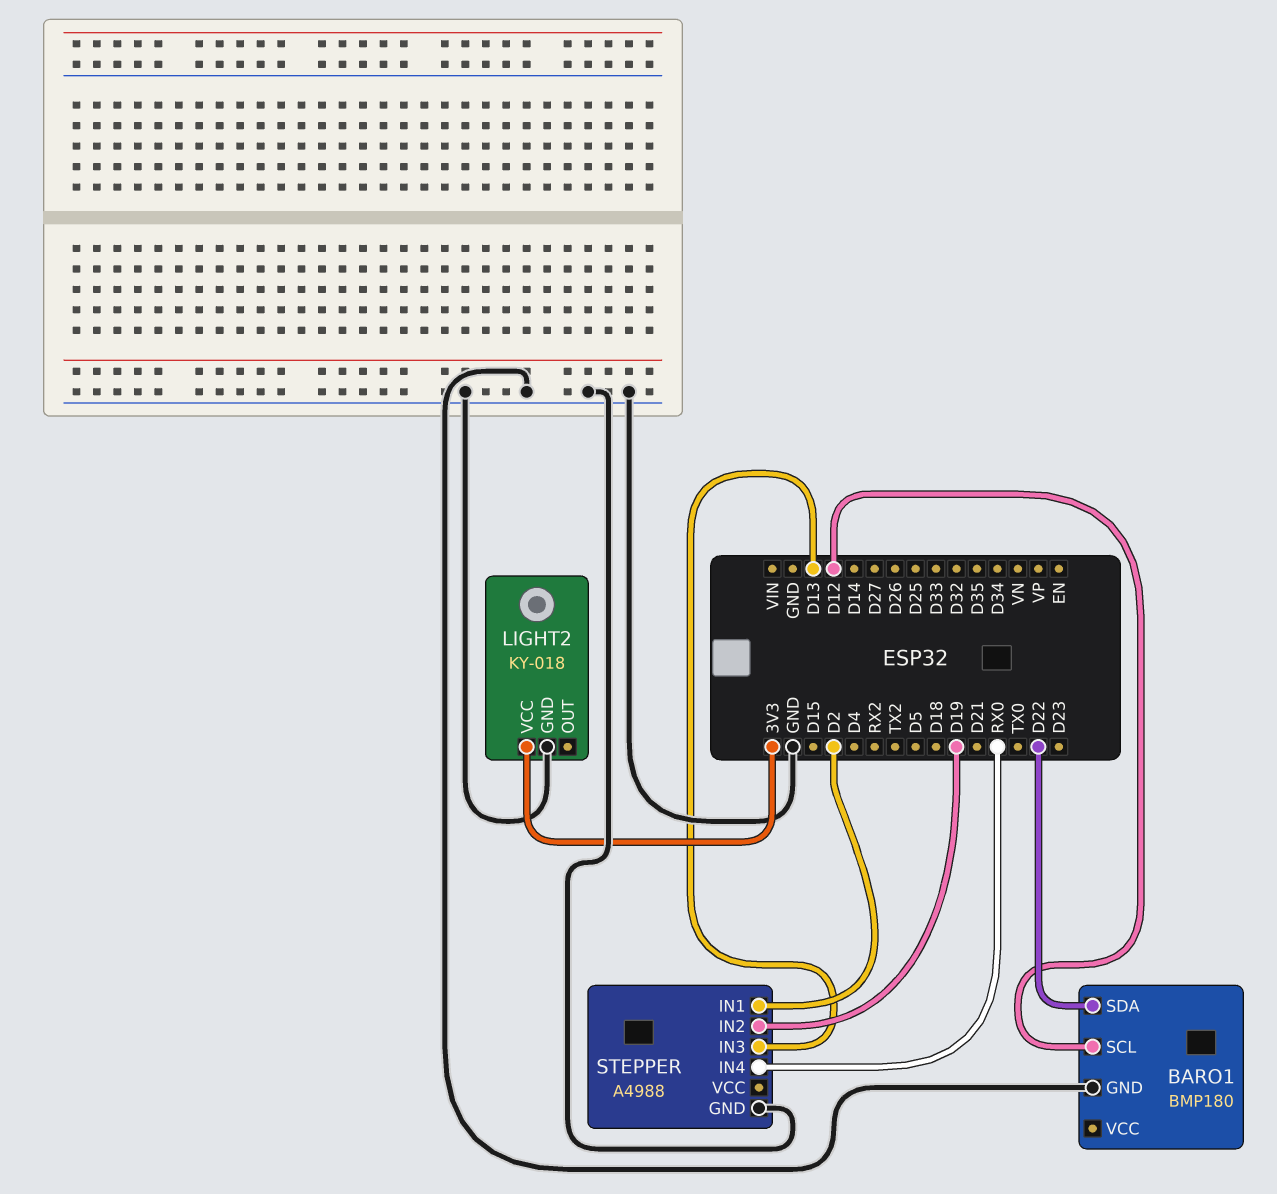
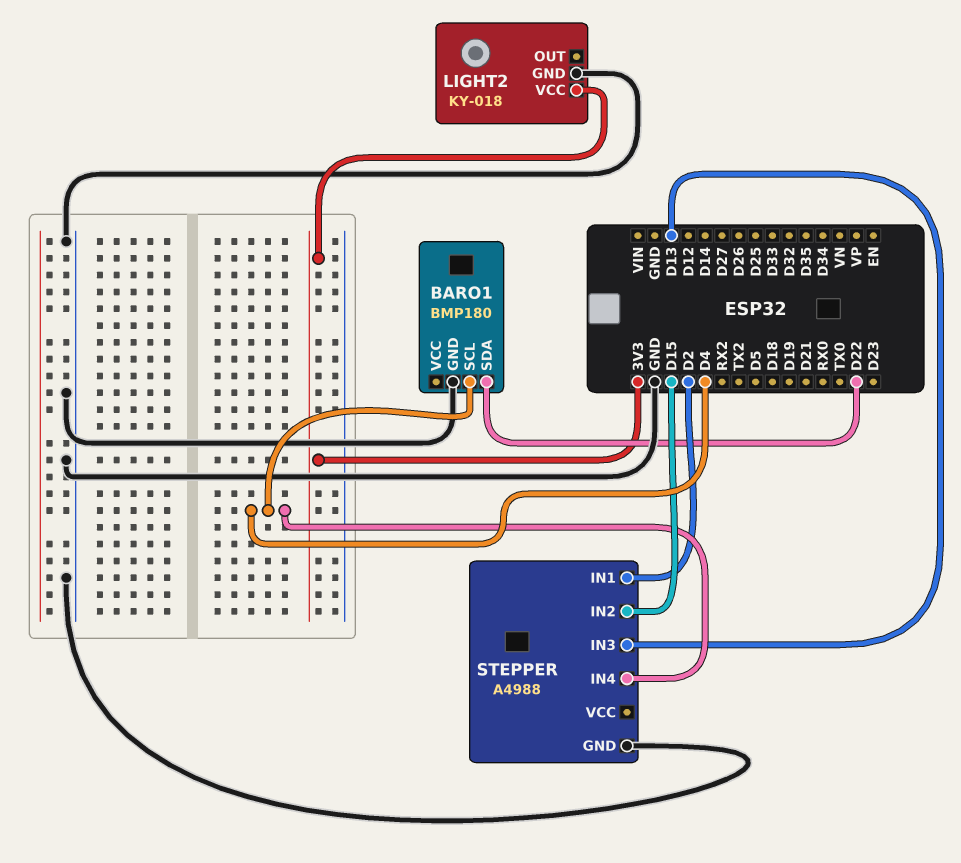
BARO1 pin SCL: D12 -> D4
STEPPER pin IN2: D19 -> D15
STEPPER pin IN4: RX0 -> D4

